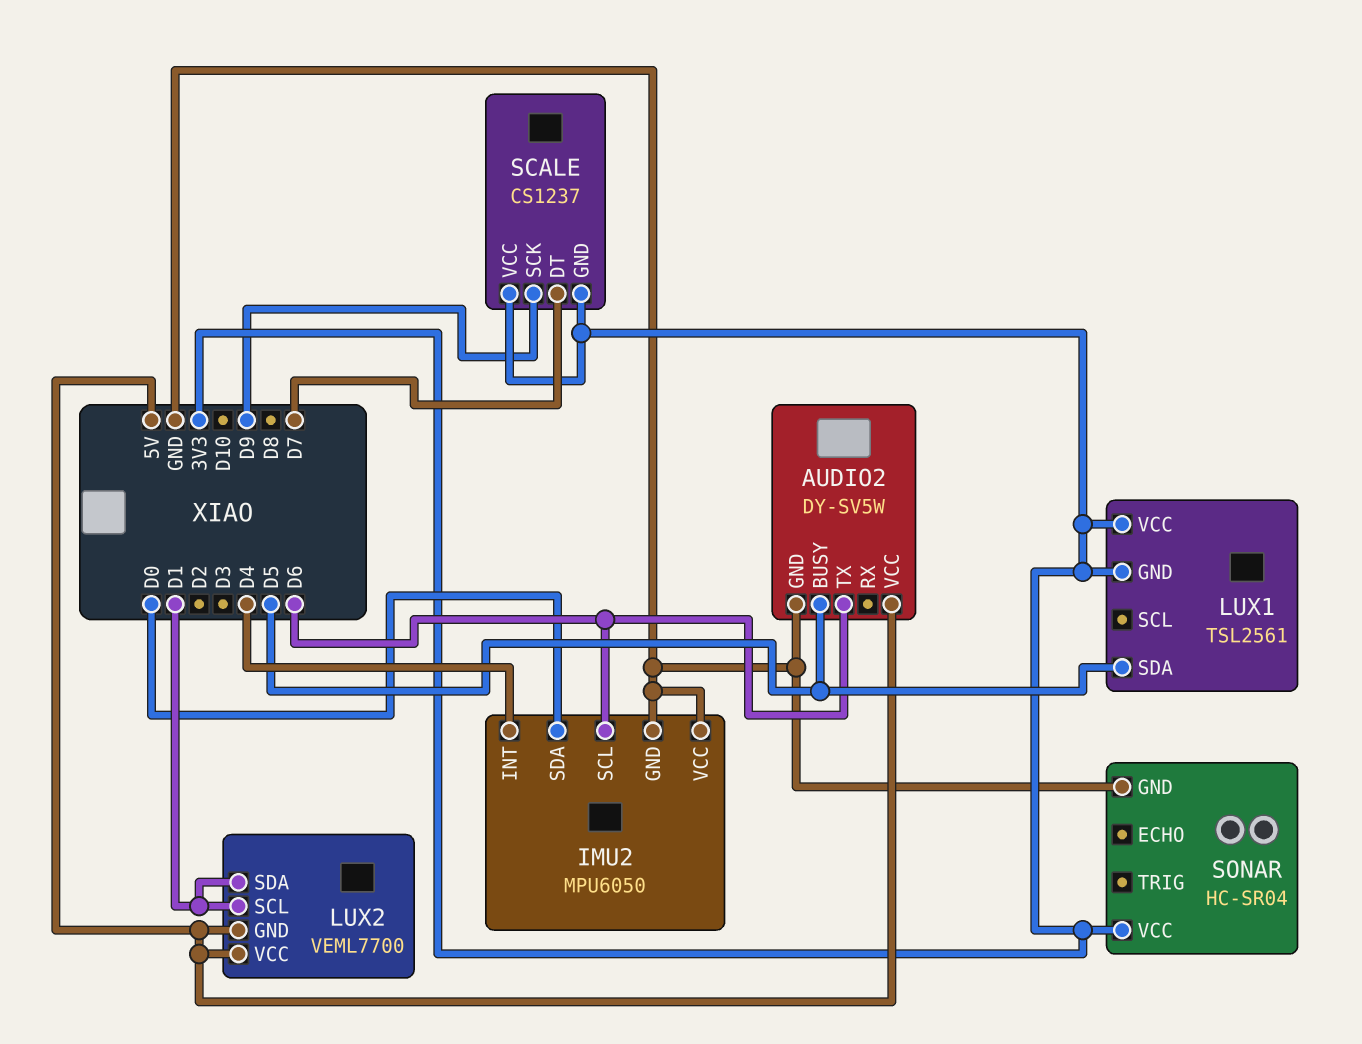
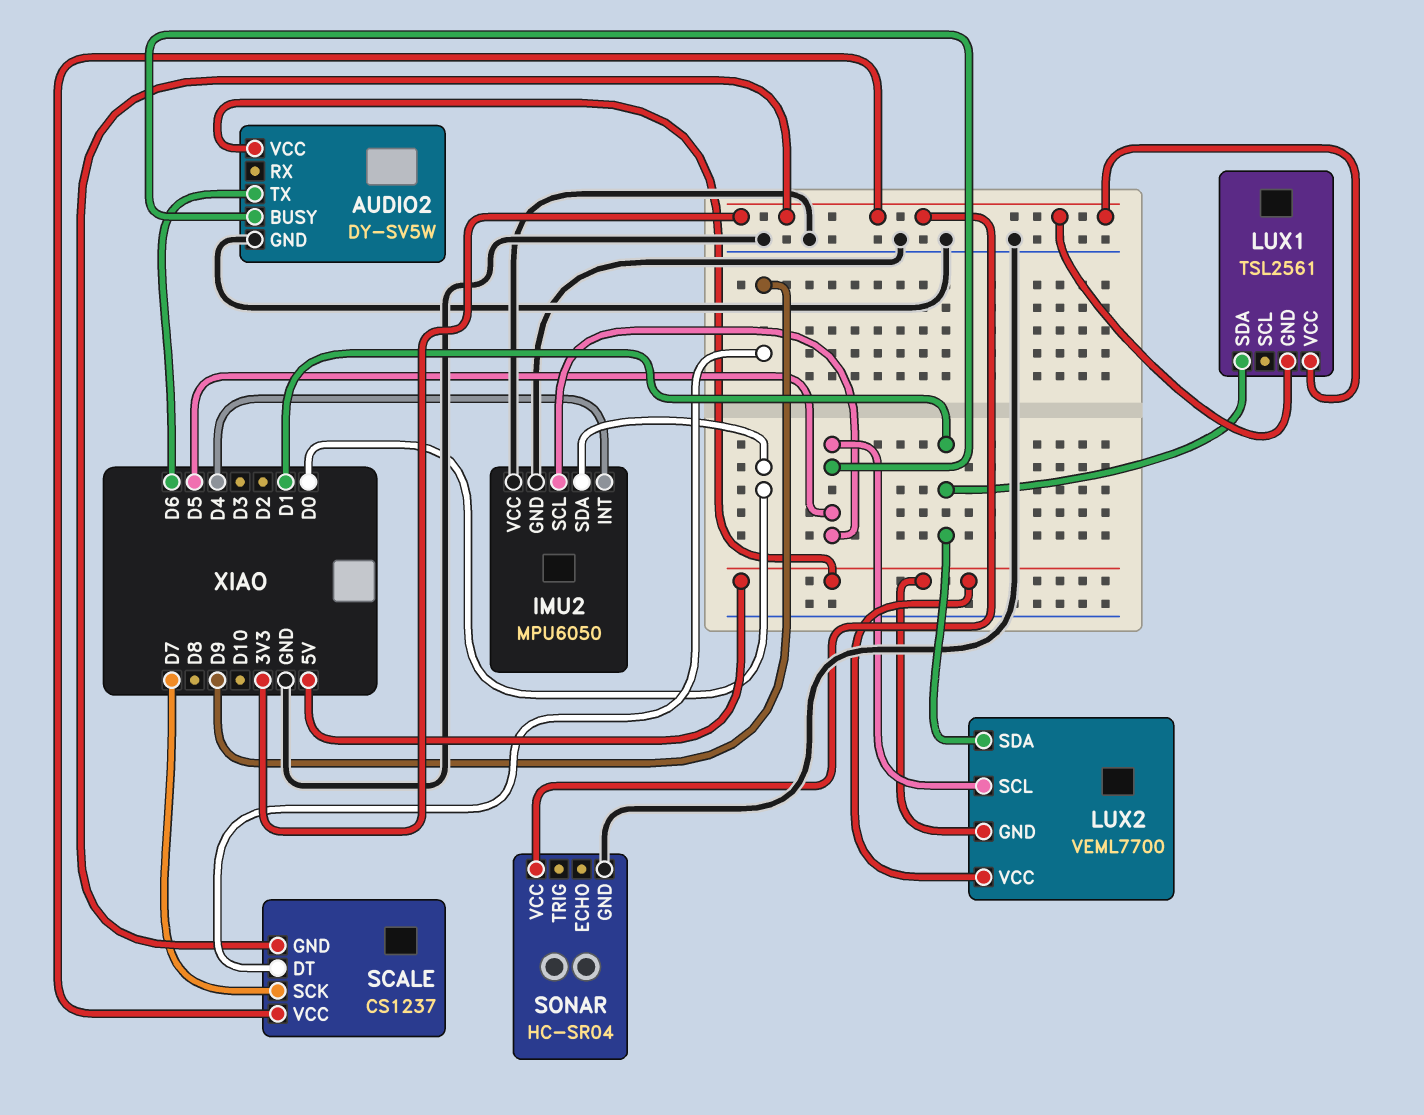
IMU2 pin SCL: D6 -> D5
LUX1 pin SDA: D5 -> D1
LUX2 pin SCL: D1 -> D5
SCALE pin DT: D7 -> D9
SCALE pin SCK: D9 -> D7

